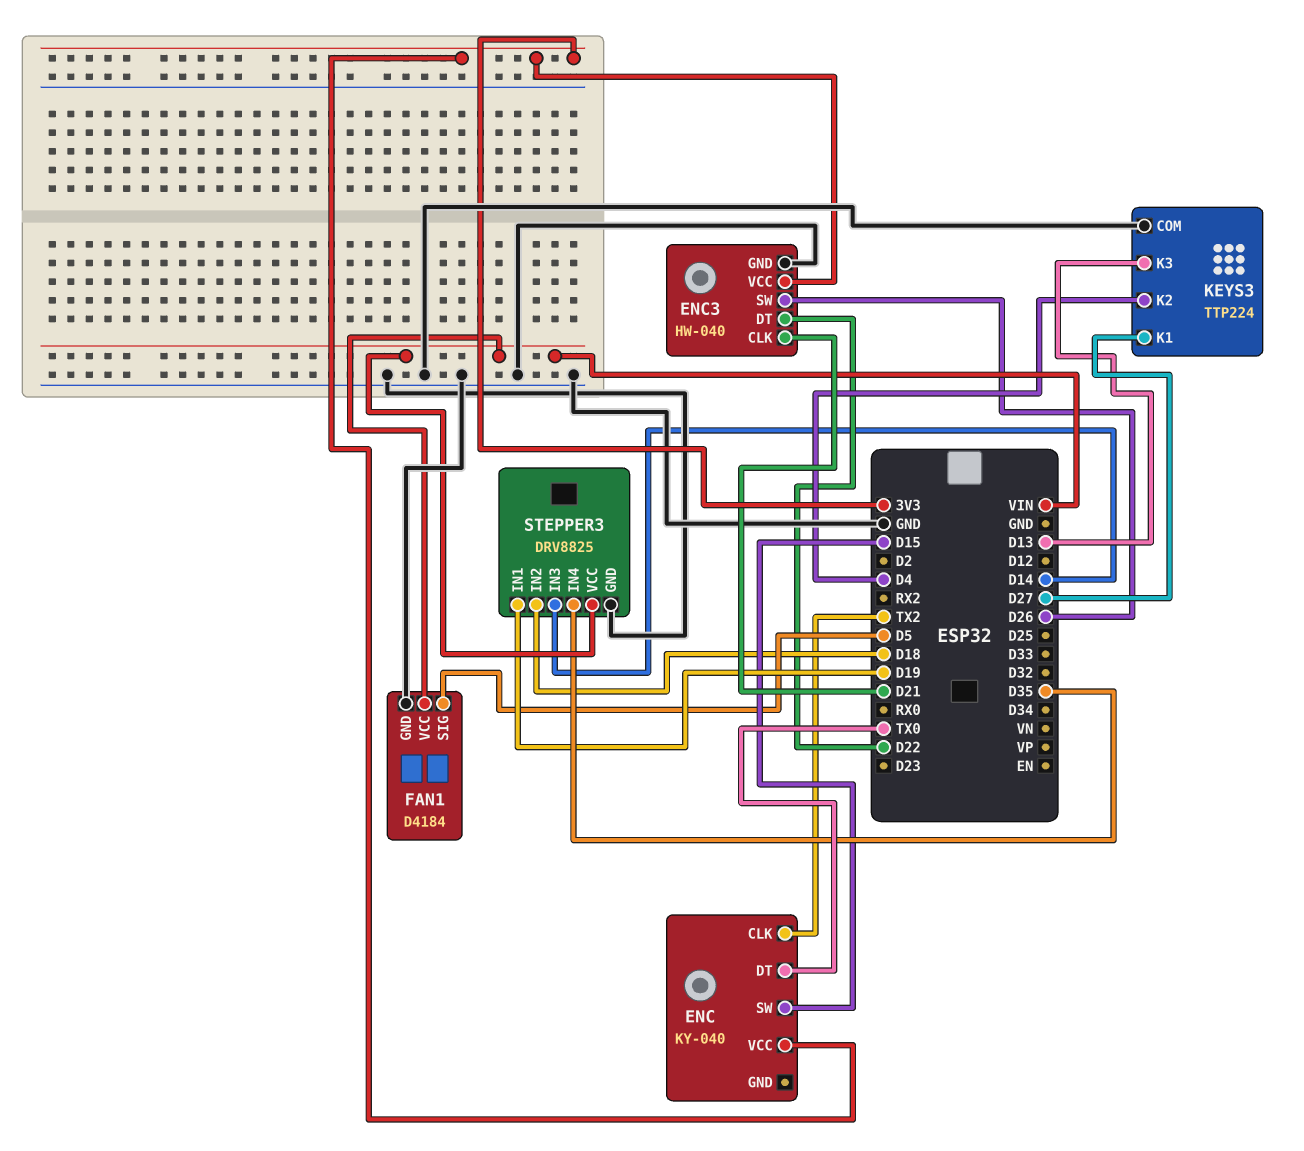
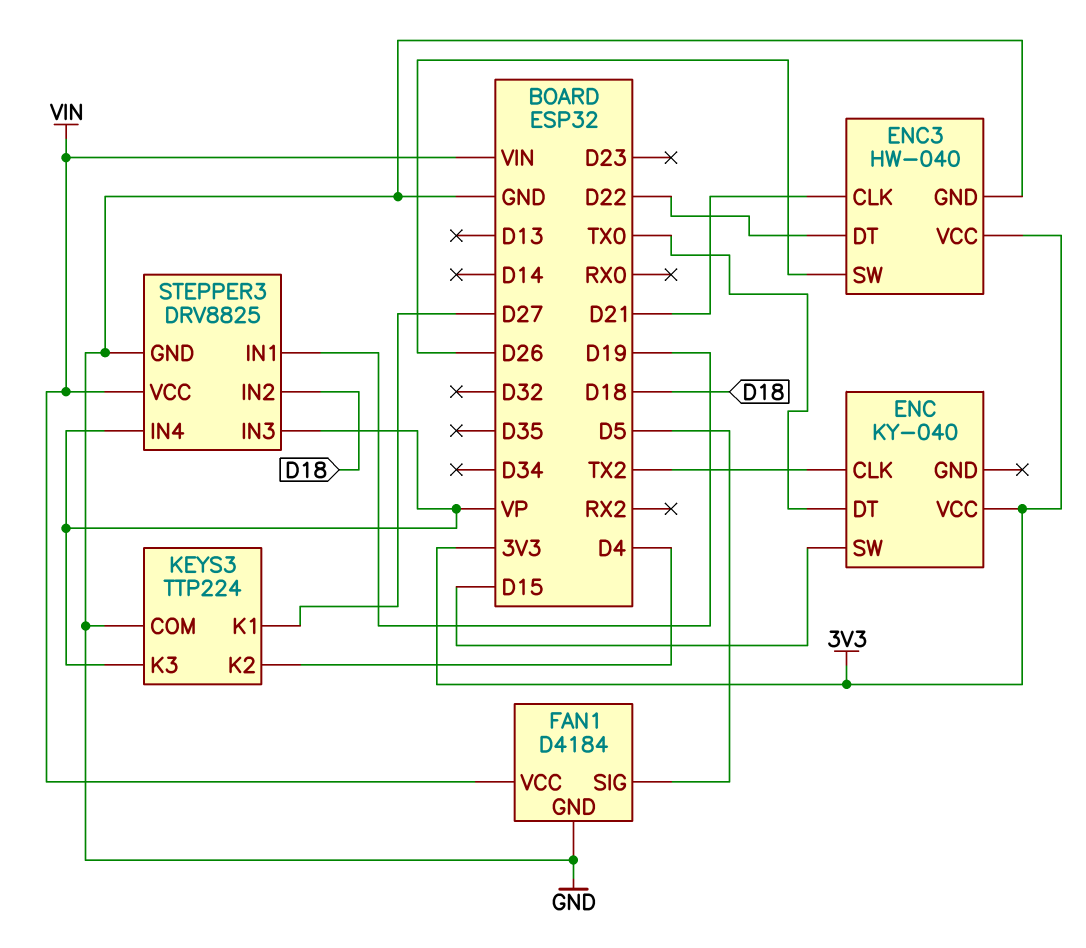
KEYS3 pin K3: D13 -> VP
STEPPER3 pin IN3: D14 -> VP
STEPPER3 pin IN4: D35 -> VP

